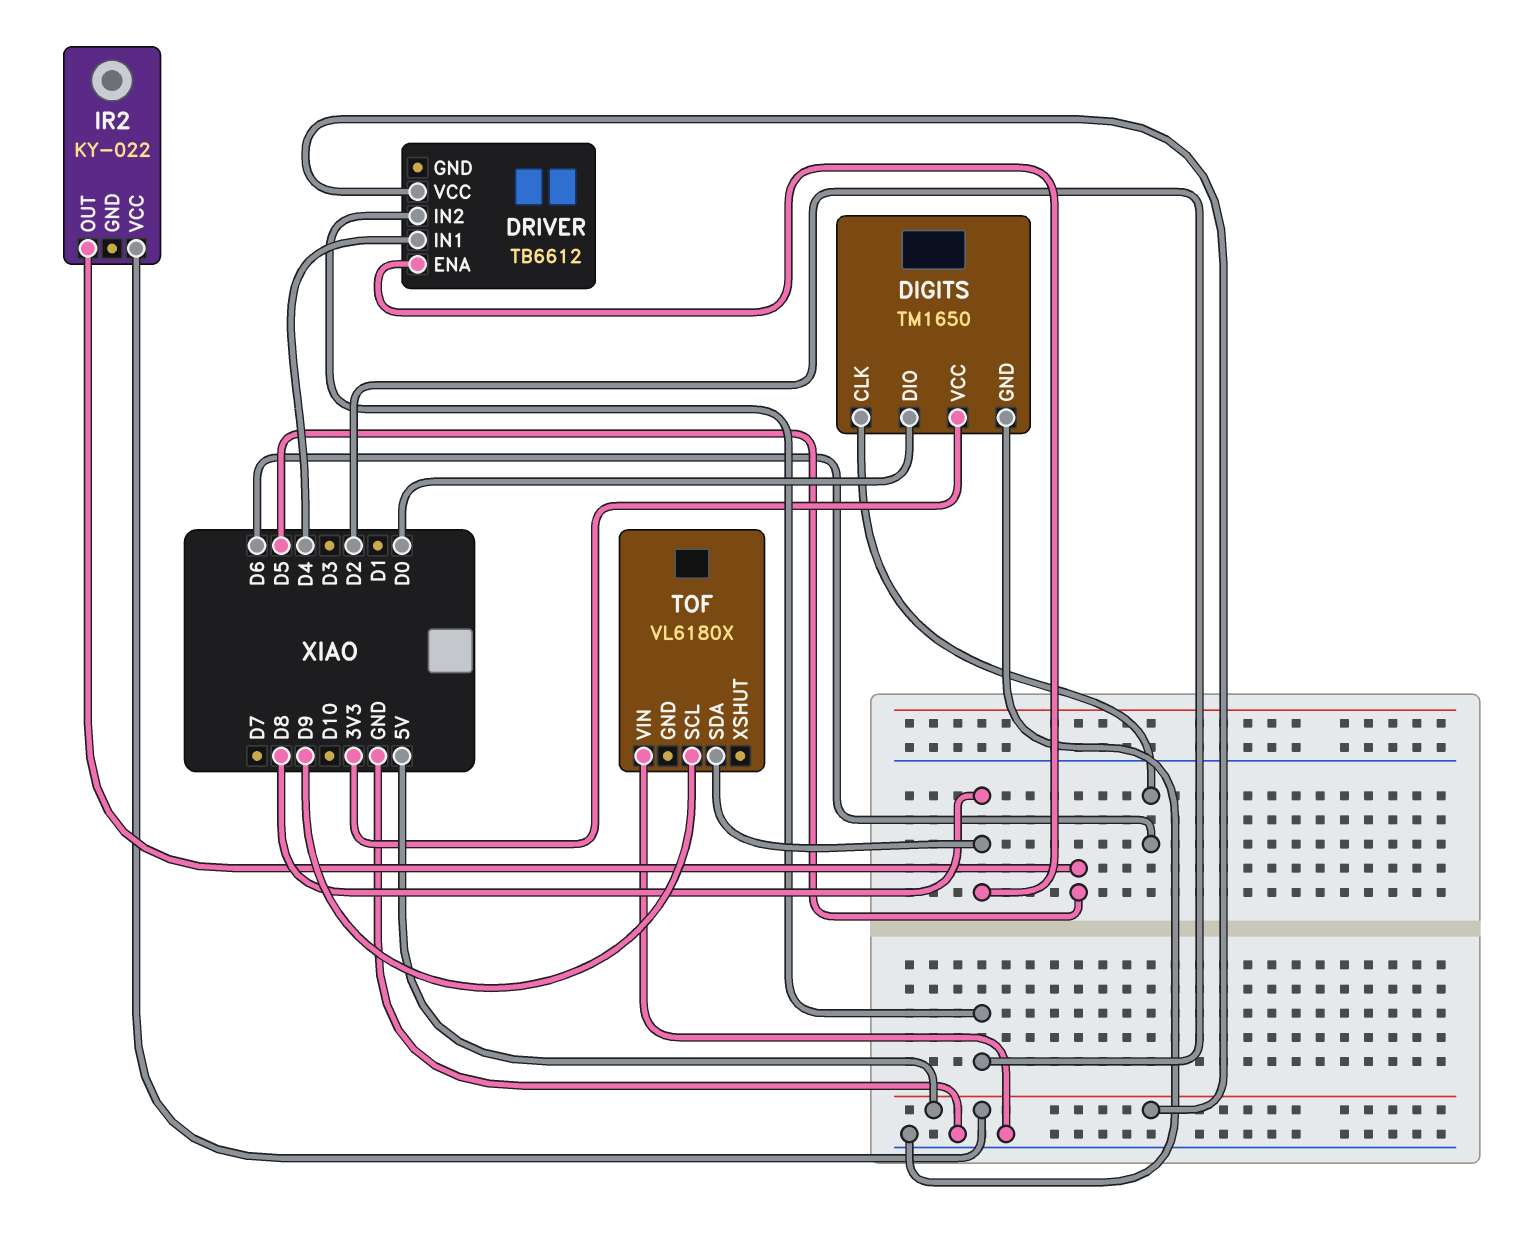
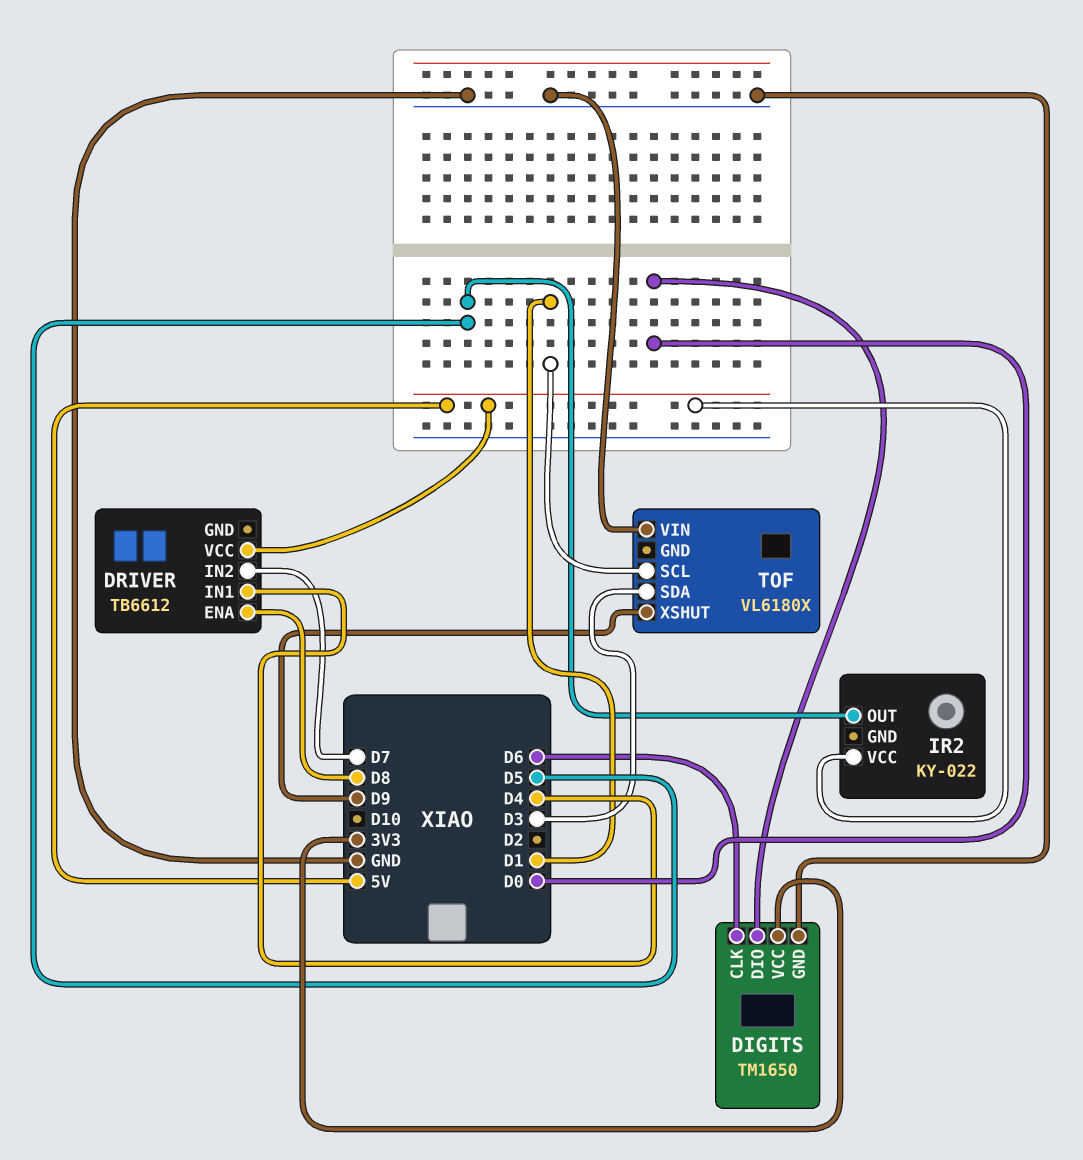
DRIVER pin IN2: D2 -> D7
TOF pin SCL: D9 -> D1
TOF pin SDA: D8 -> D3
TOF pin XSHUT: none -> D9

